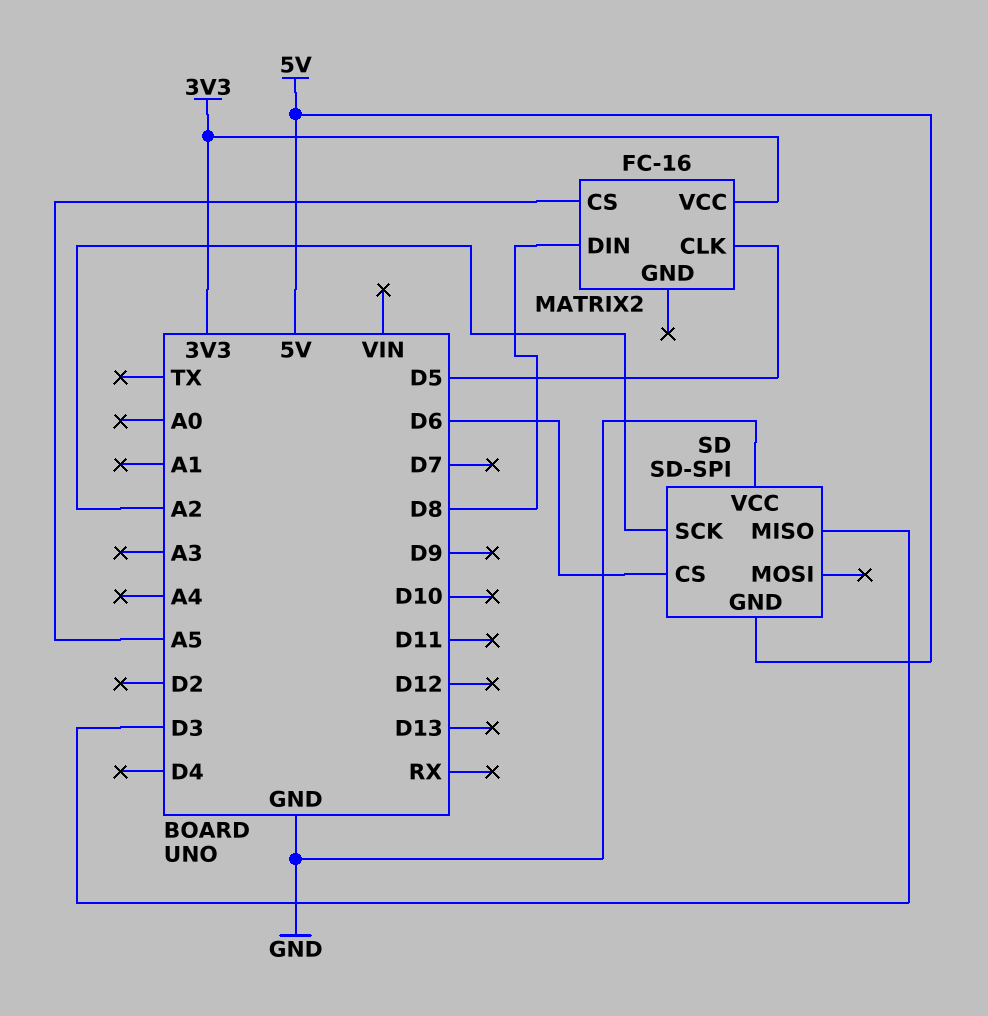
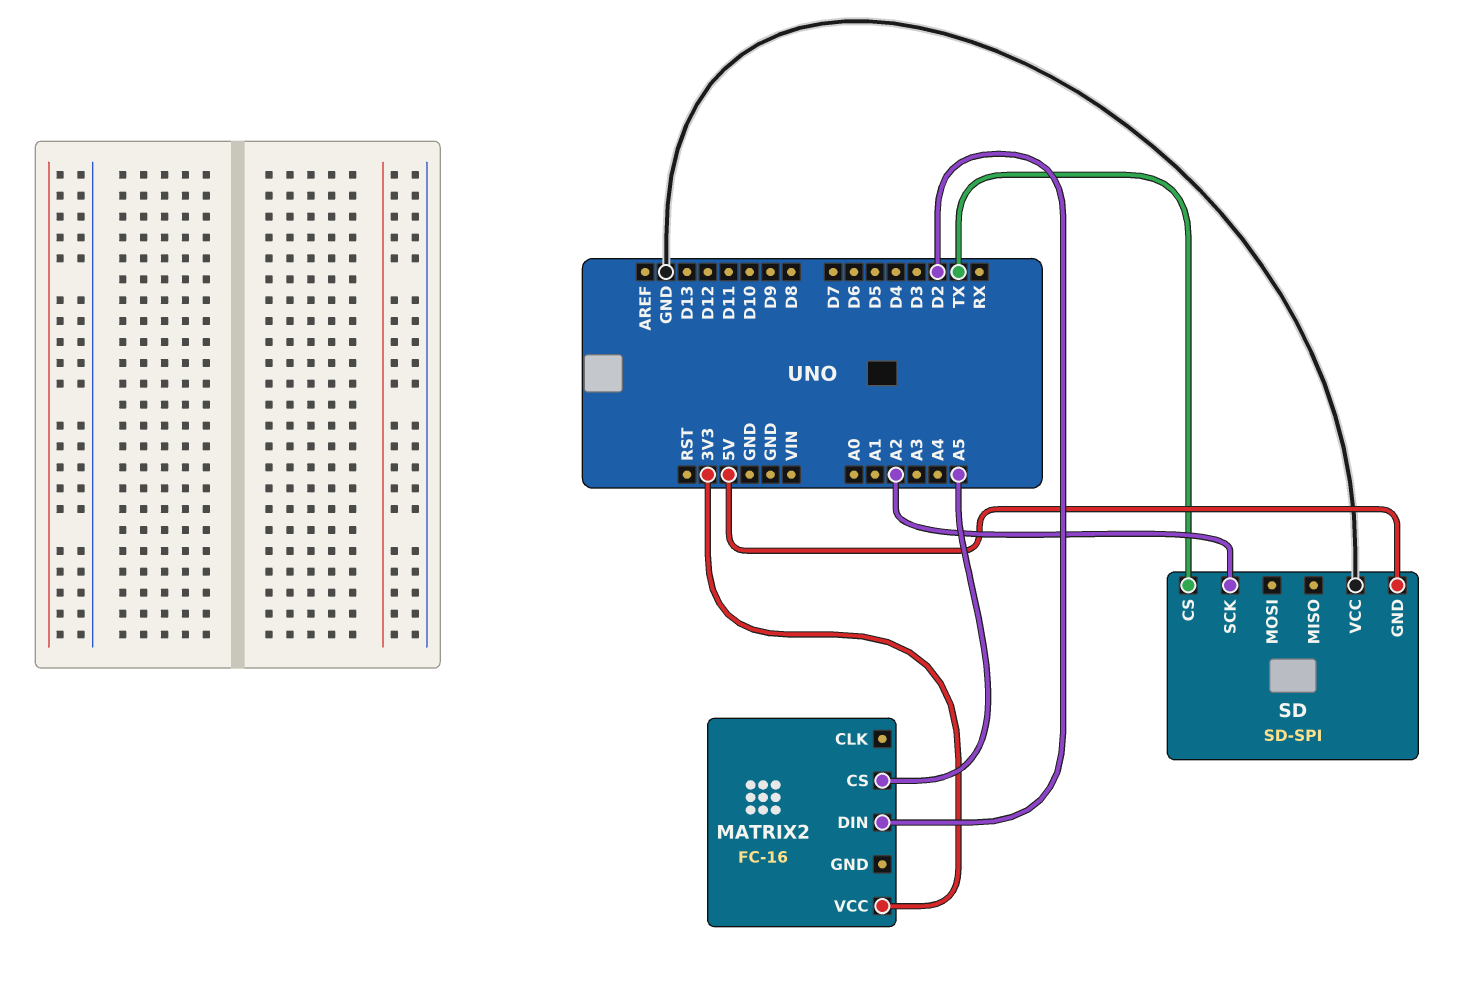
MATRIX2 pin CLK: D5 -> none
MATRIX2 pin DIN: D8 -> D2
SD pin CS: D6 -> TX
SD pin MISO: D3 -> none

